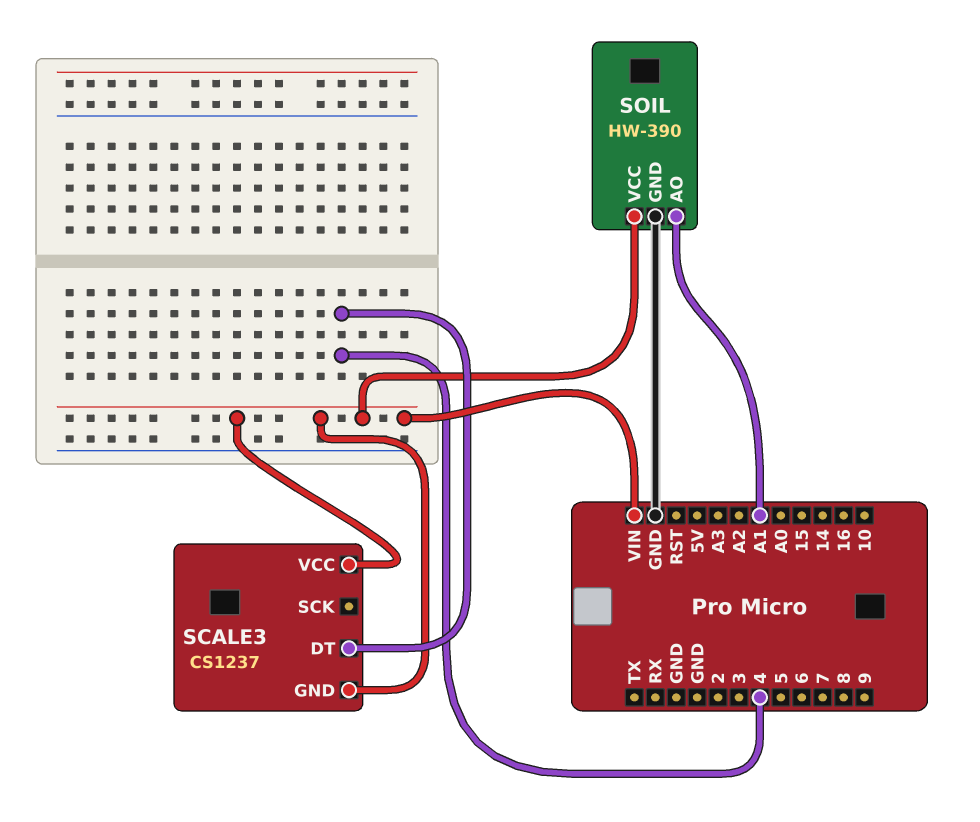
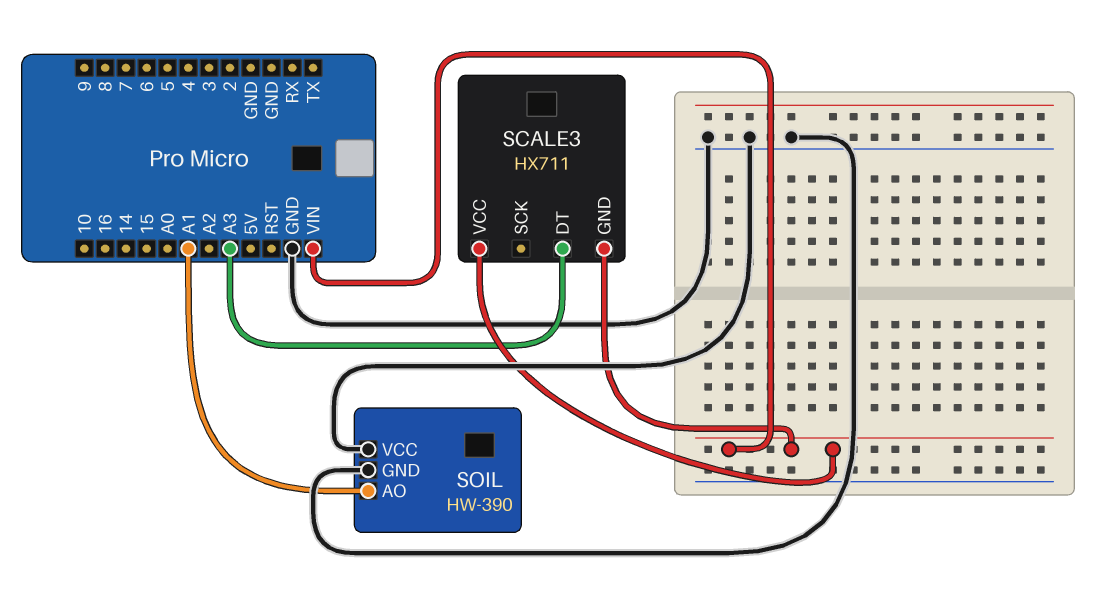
SCALE3: CS1237 -> HX711
SCALE3 pin DT: 4 -> A3
SOIL pin VCC: VIN -> GND

